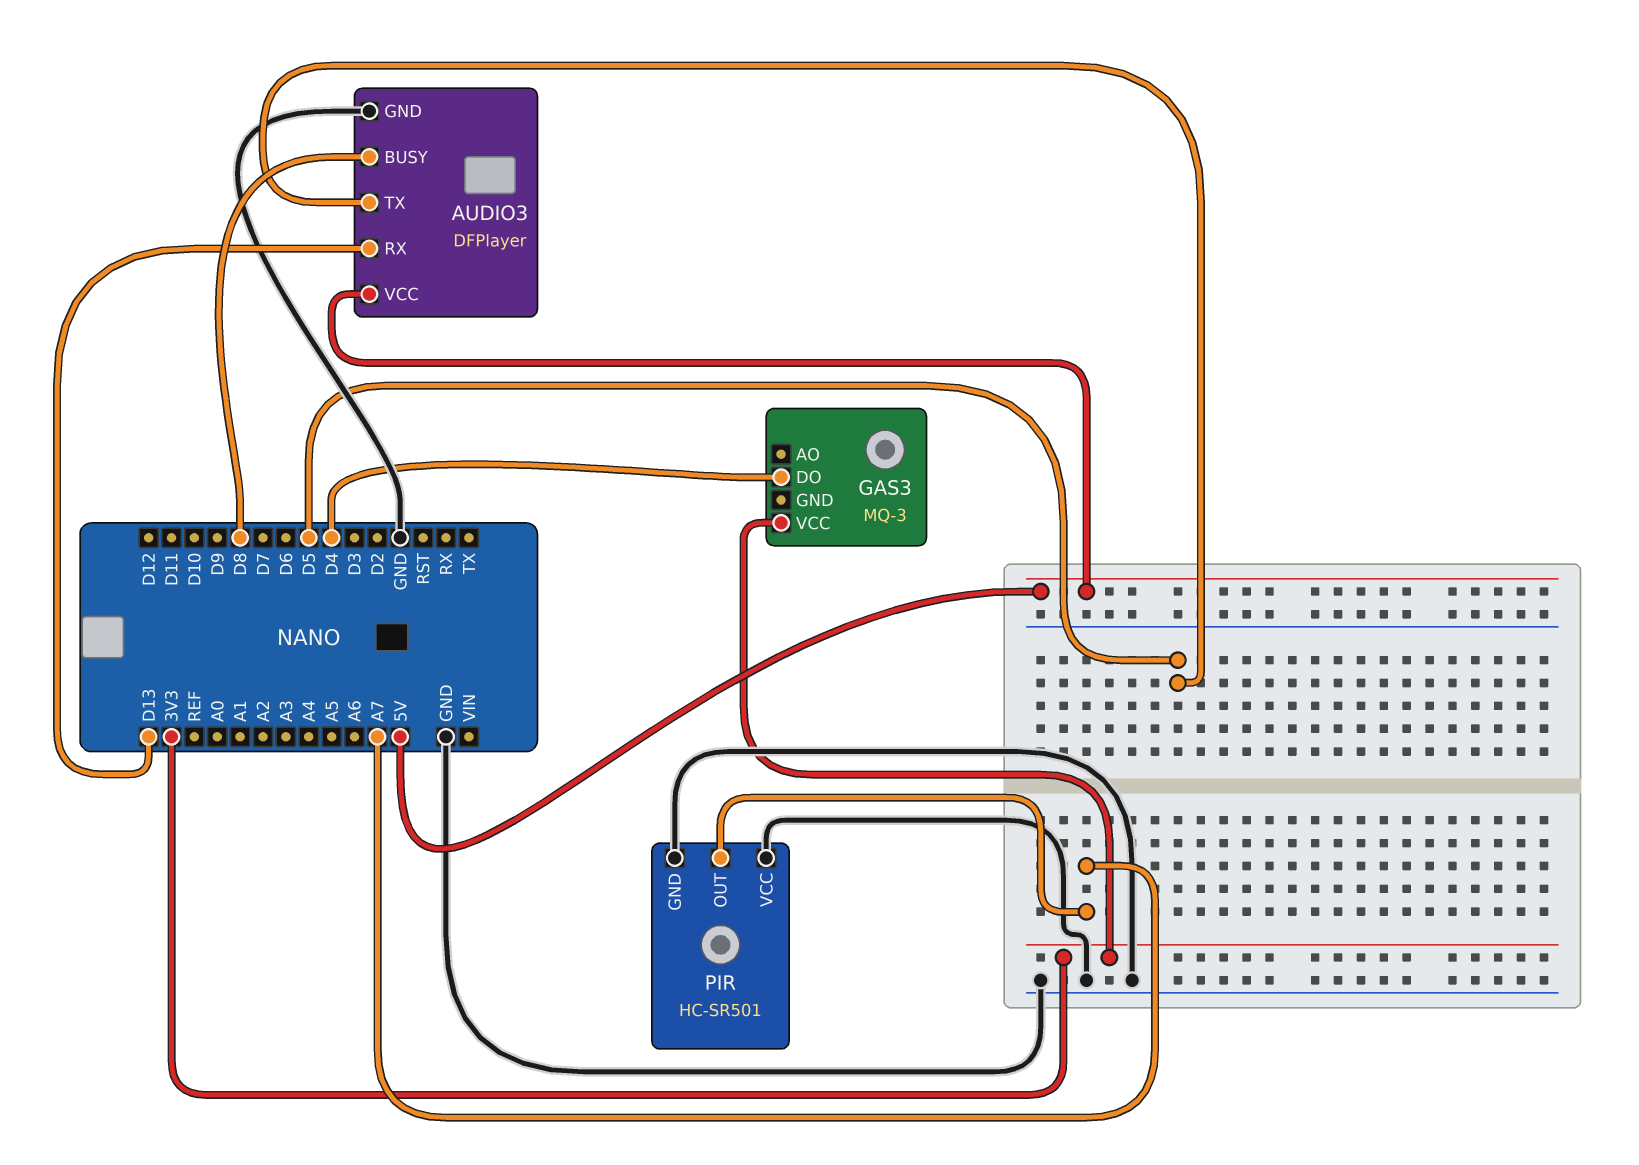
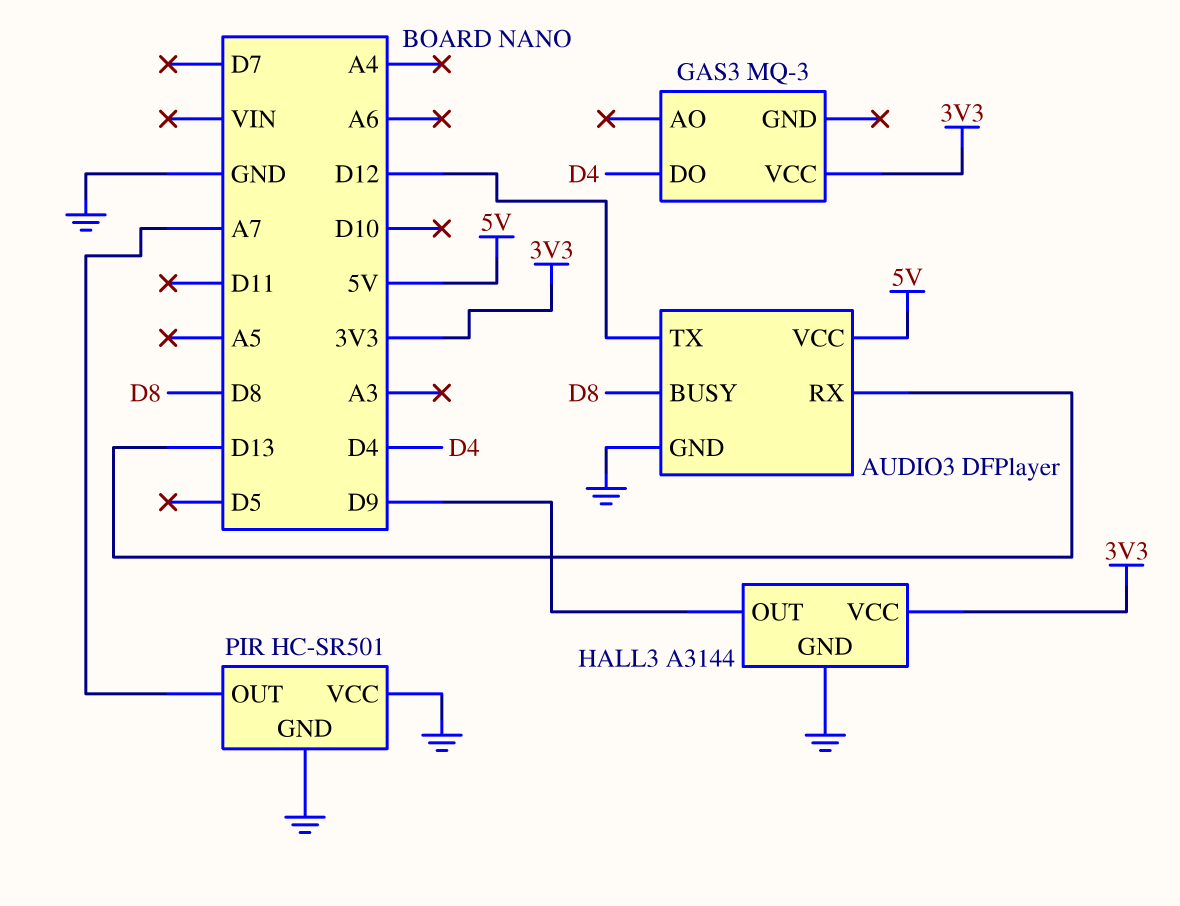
AUDIO3 pin TX: D5 -> D12
HALL3: none -> A3144
HALL3 pin GND: none -> GND
HALL3 pin OUT: none -> D9
HALL3 pin VCC: none -> 3V3

